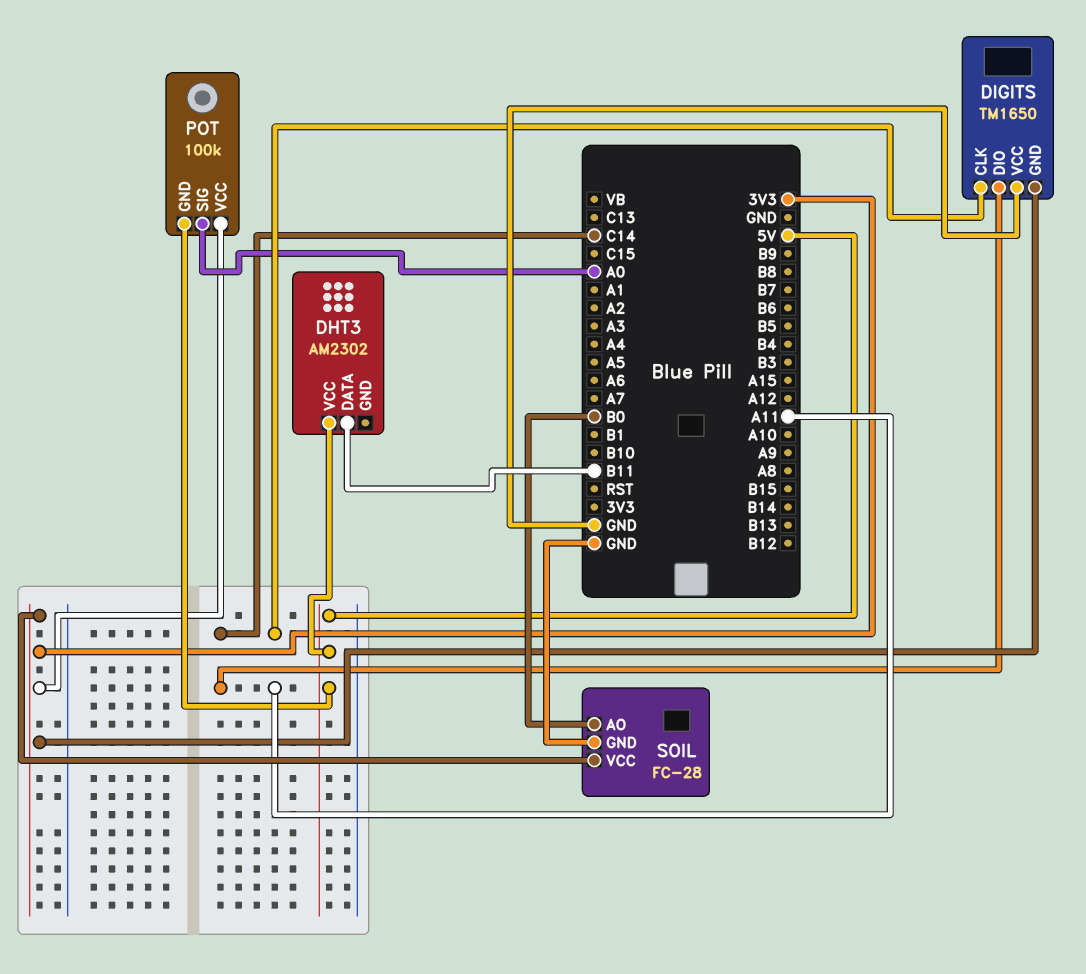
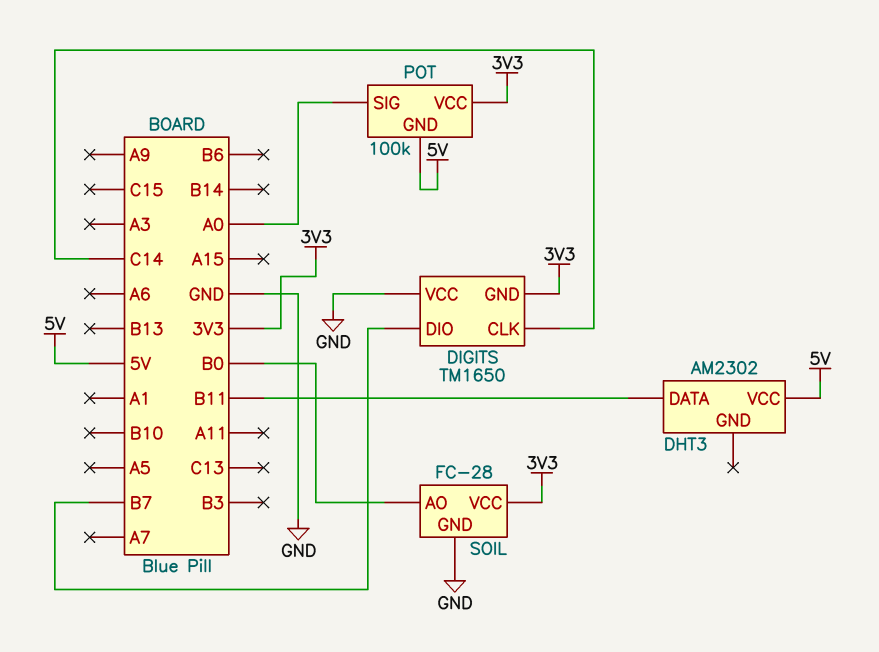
DIGITS pin DIO: A11 -> B7

